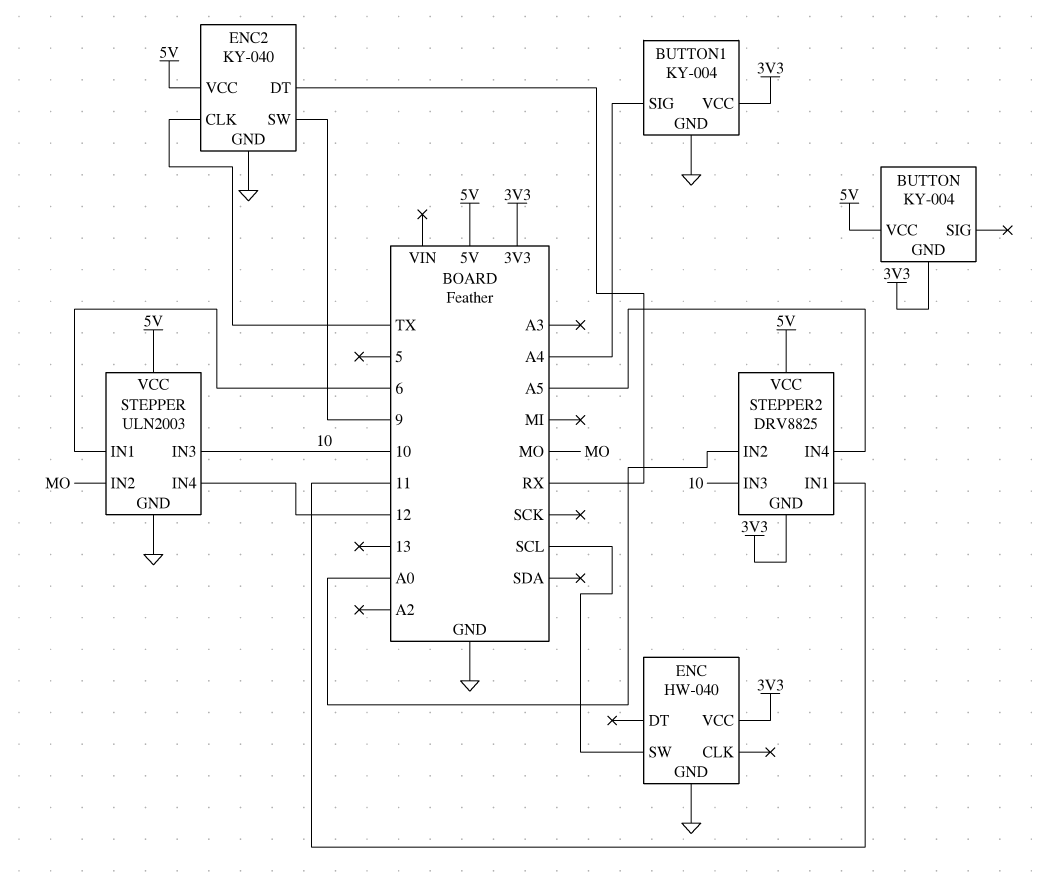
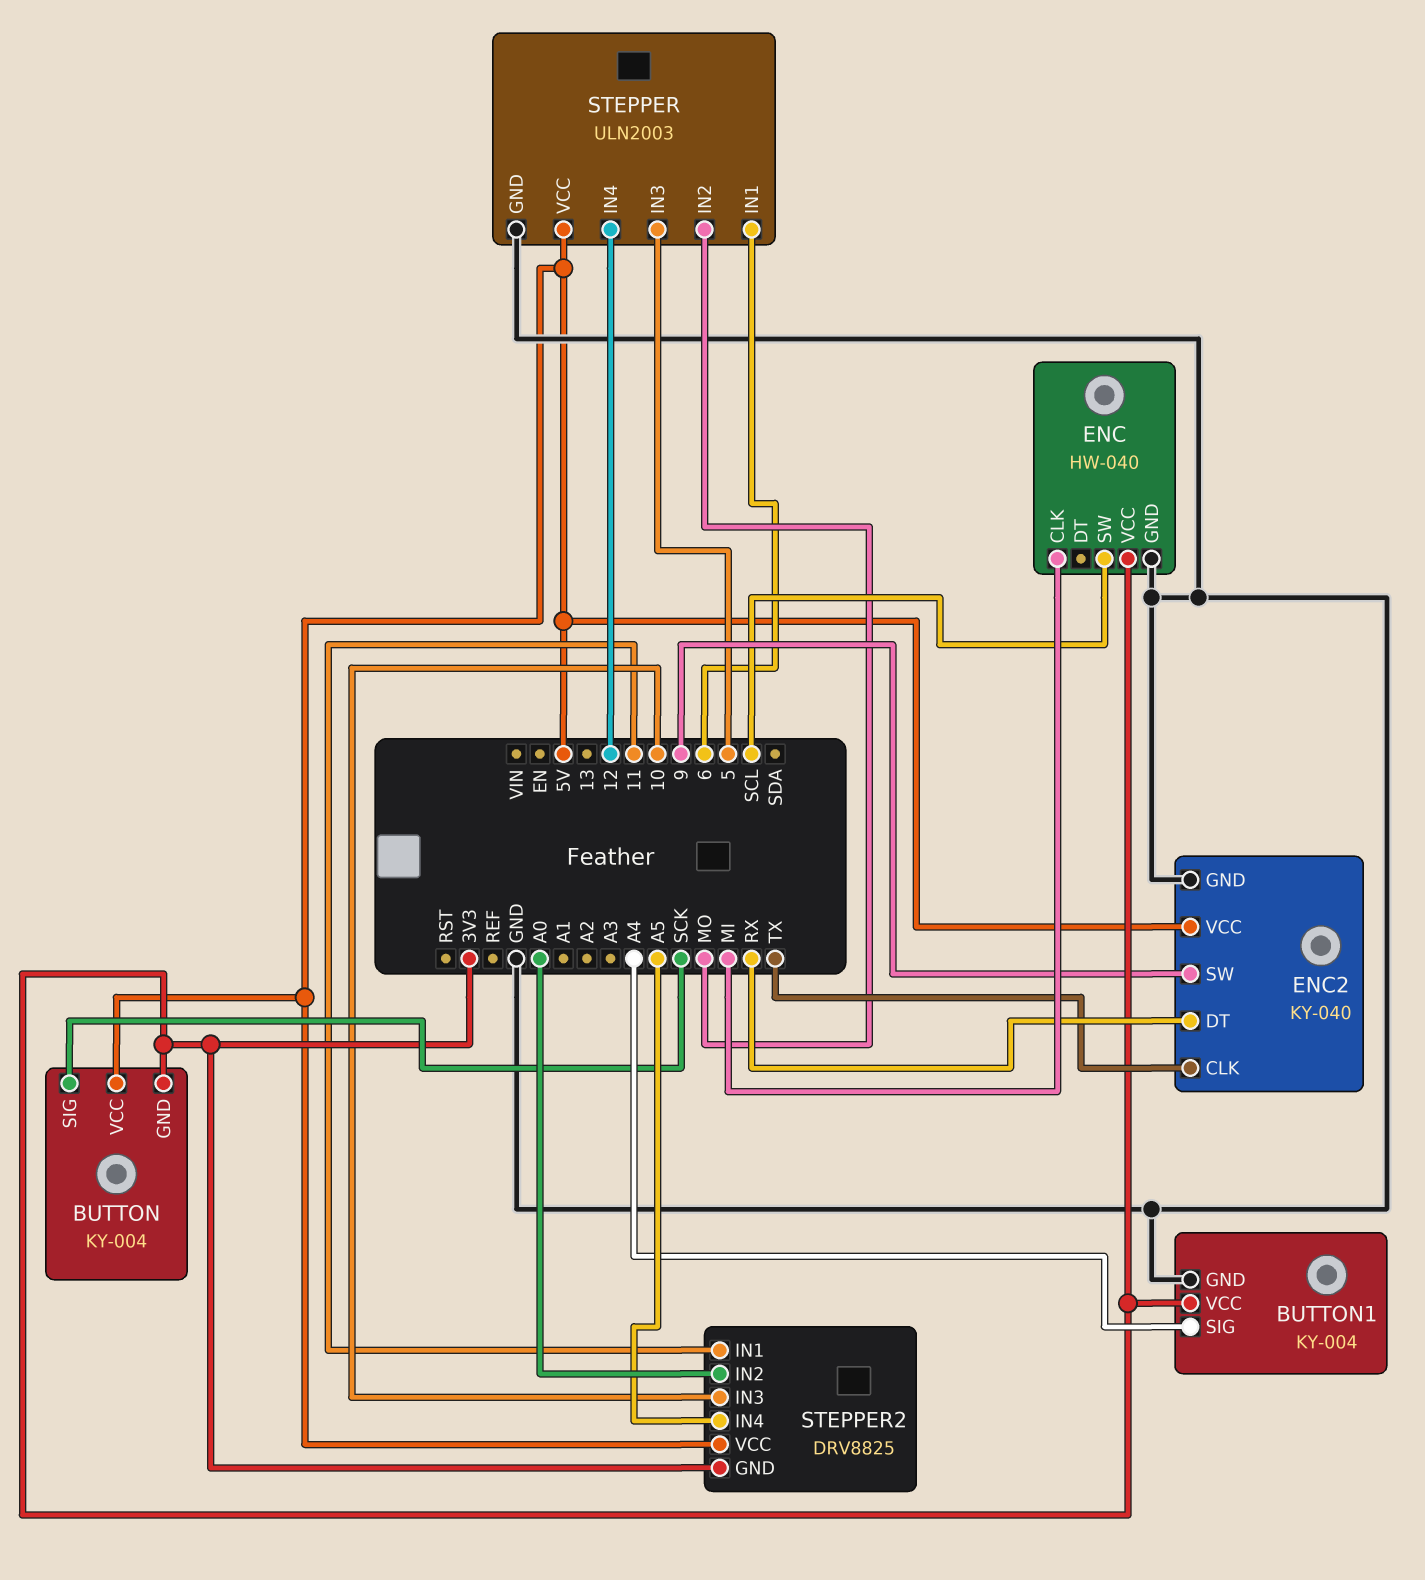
BUTTON pin SIG: none -> SCK
ENC pin CLK: none -> MI
STEPPER pin IN3: 10 -> 5

